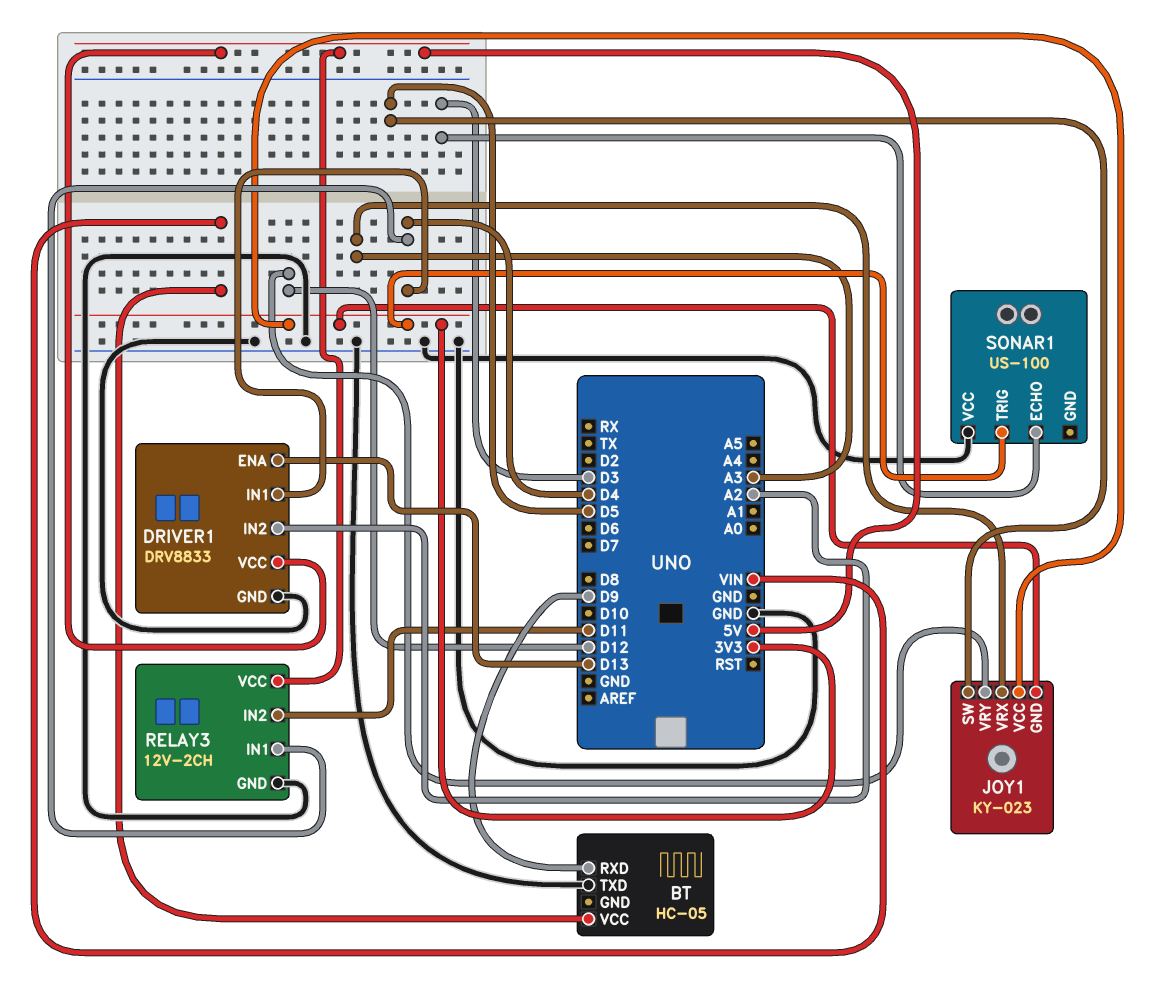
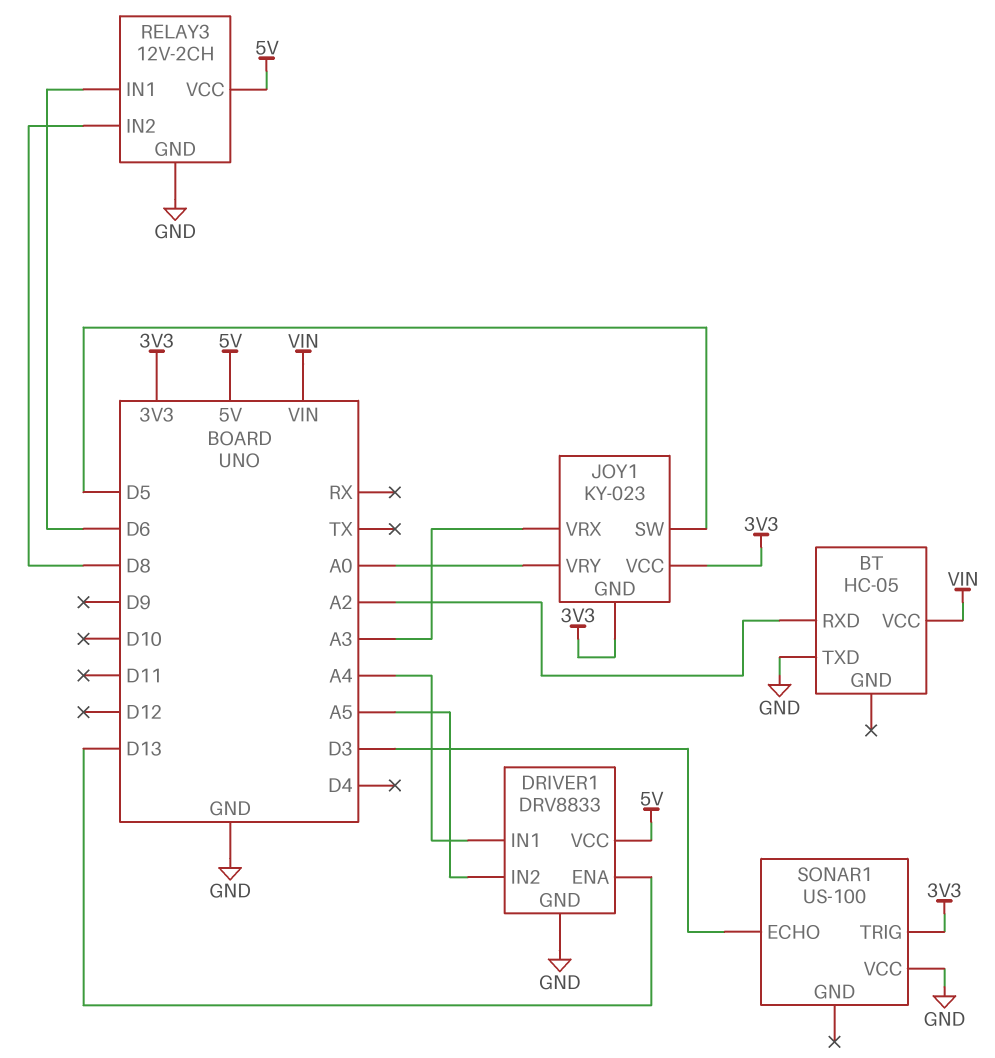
BT pin RXD: D9 -> A2
DRIVER1 pin IN1: D4 -> A4
DRIVER1 pin IN2: A2 -> A5
JOY1 pin VRY: D12 -> A0
RELAY3 pin IN1: D4 -> D6
RELAY3 pin IN2: D11 -> D8

